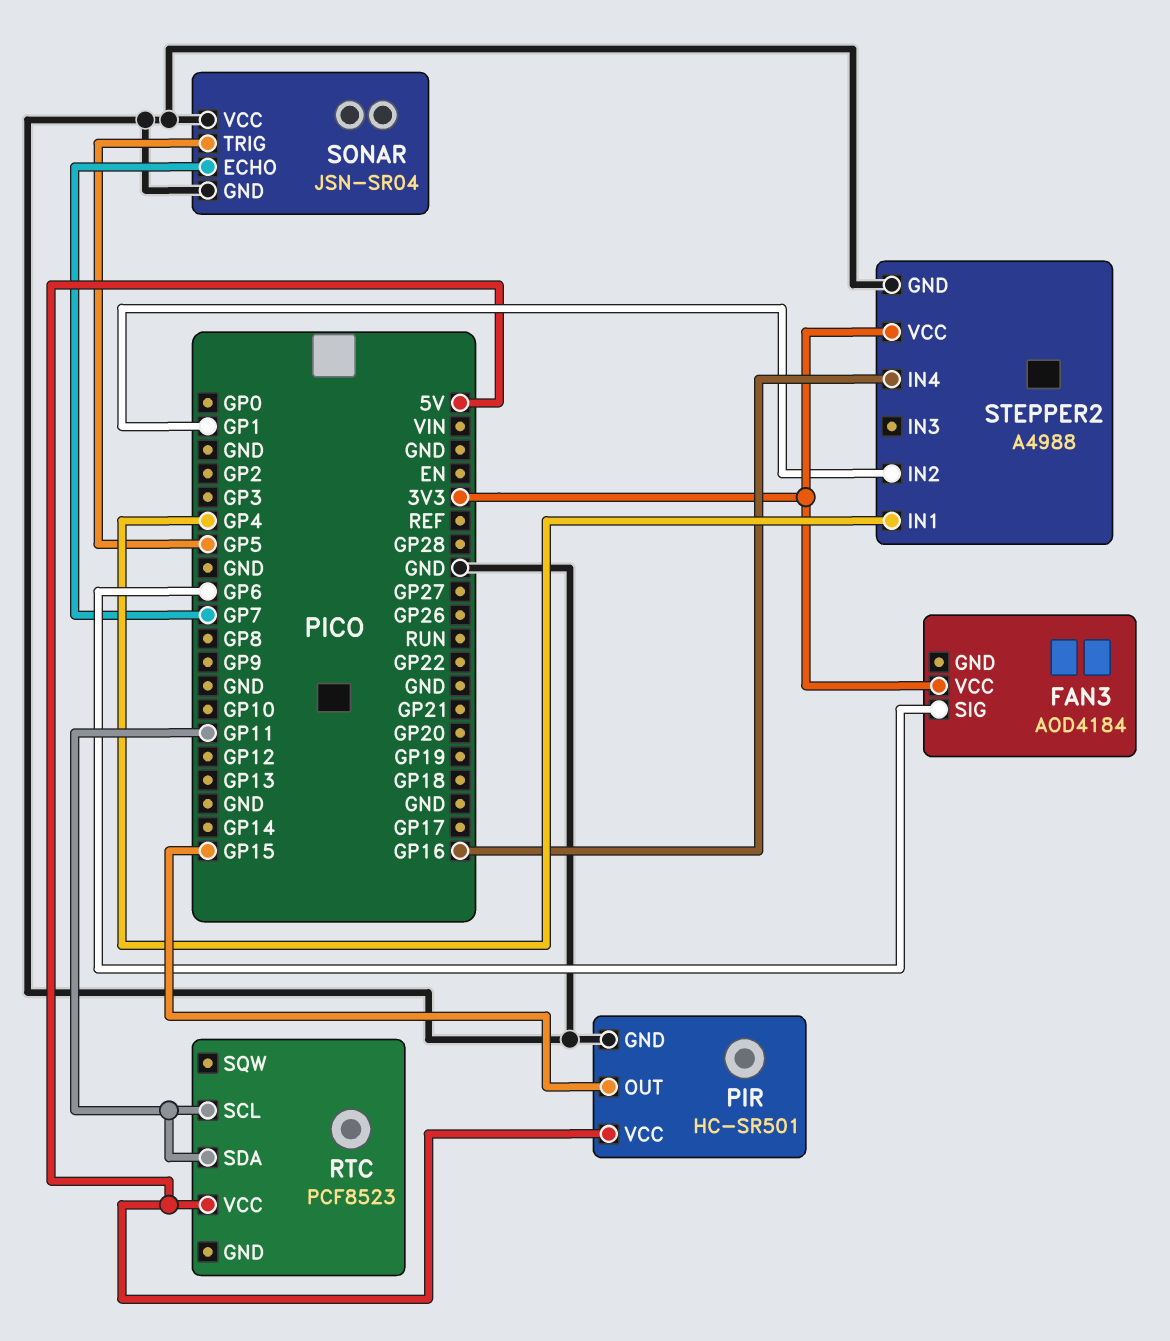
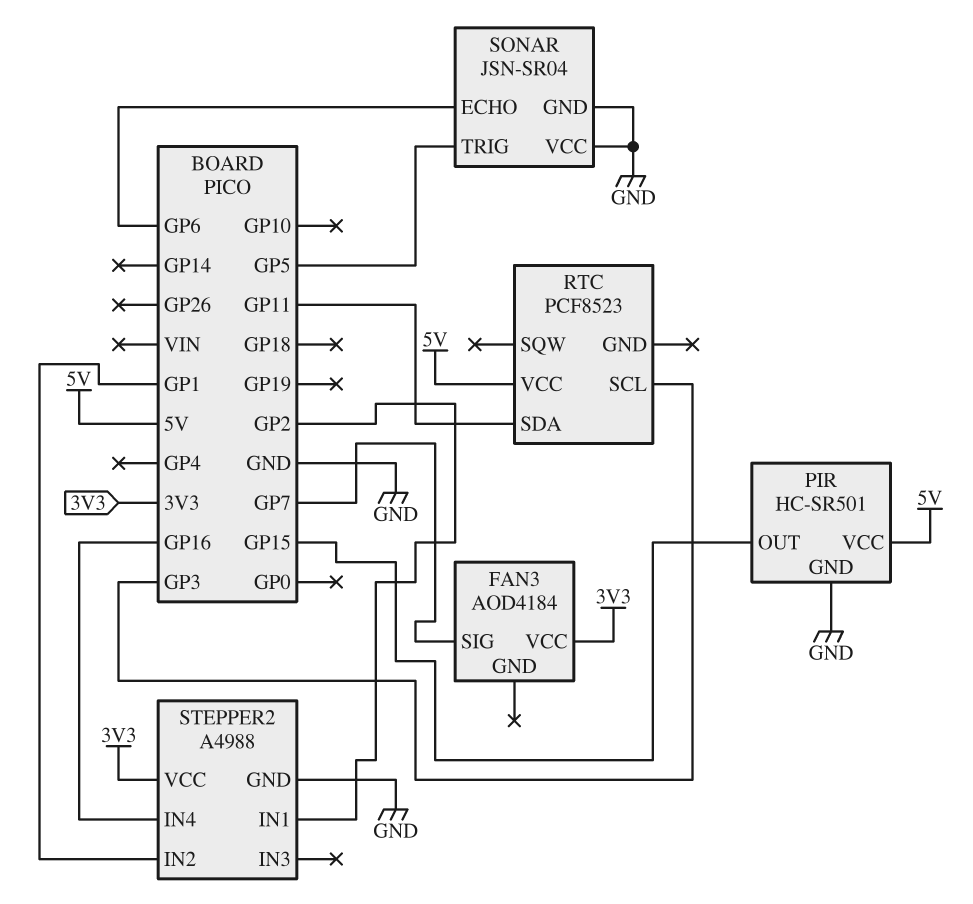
FAN3 pin SIG: GP6 -> GP7
RTC pin SCL: GP11 -> GP3
SONAR pin ECHO: GP7 -> GP6
STEPPER2 pin IN1: GP4 -> GP2

